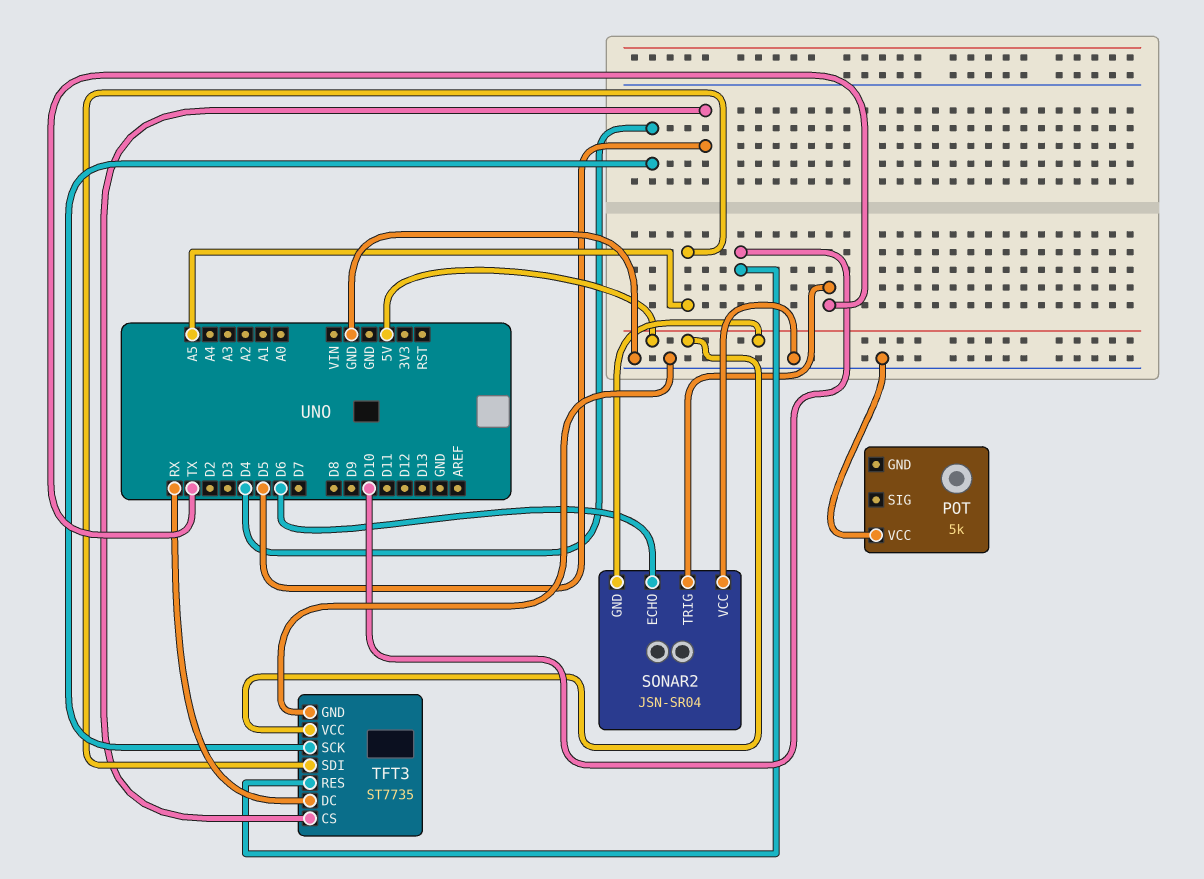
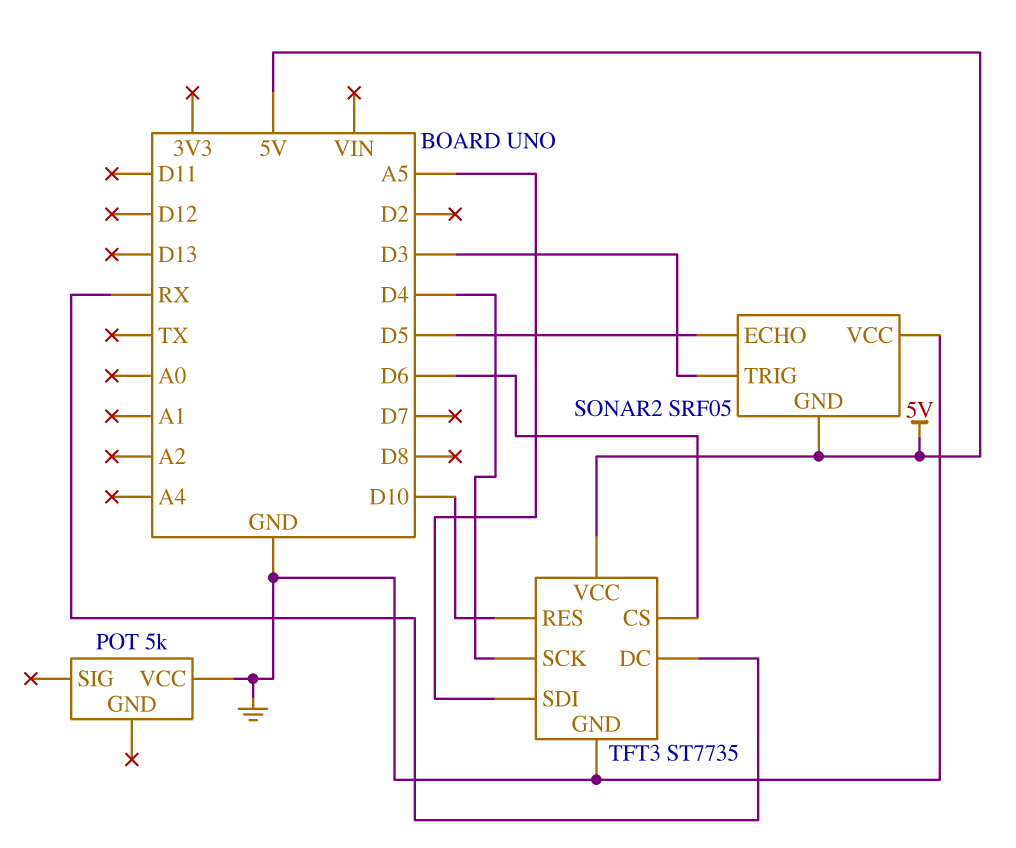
SONAR2: JSN-SR04 -> SRF05
SONAR2 pin ECHO: D6 -> D5
SONAR2 pin TRIG: TX -> D3
TFT3 pin CS: D5 -> D6

